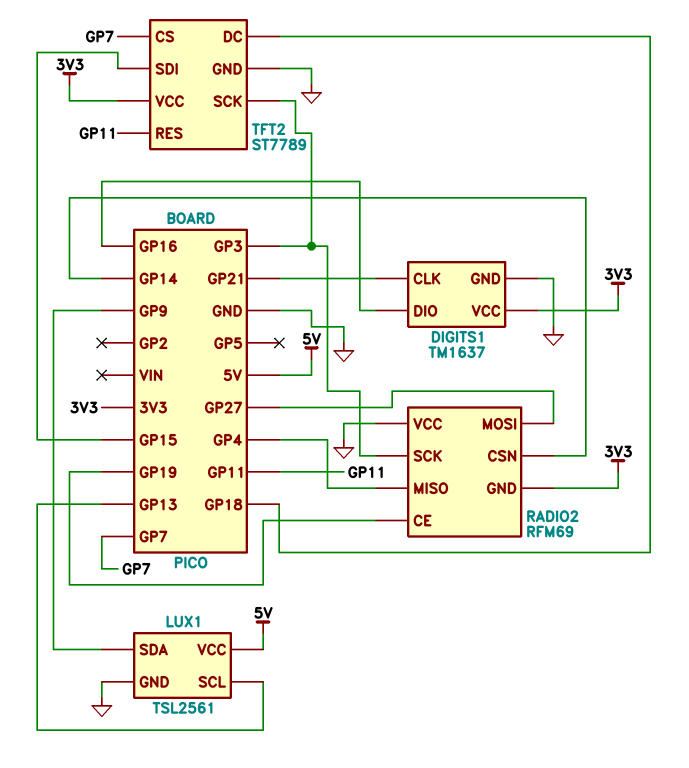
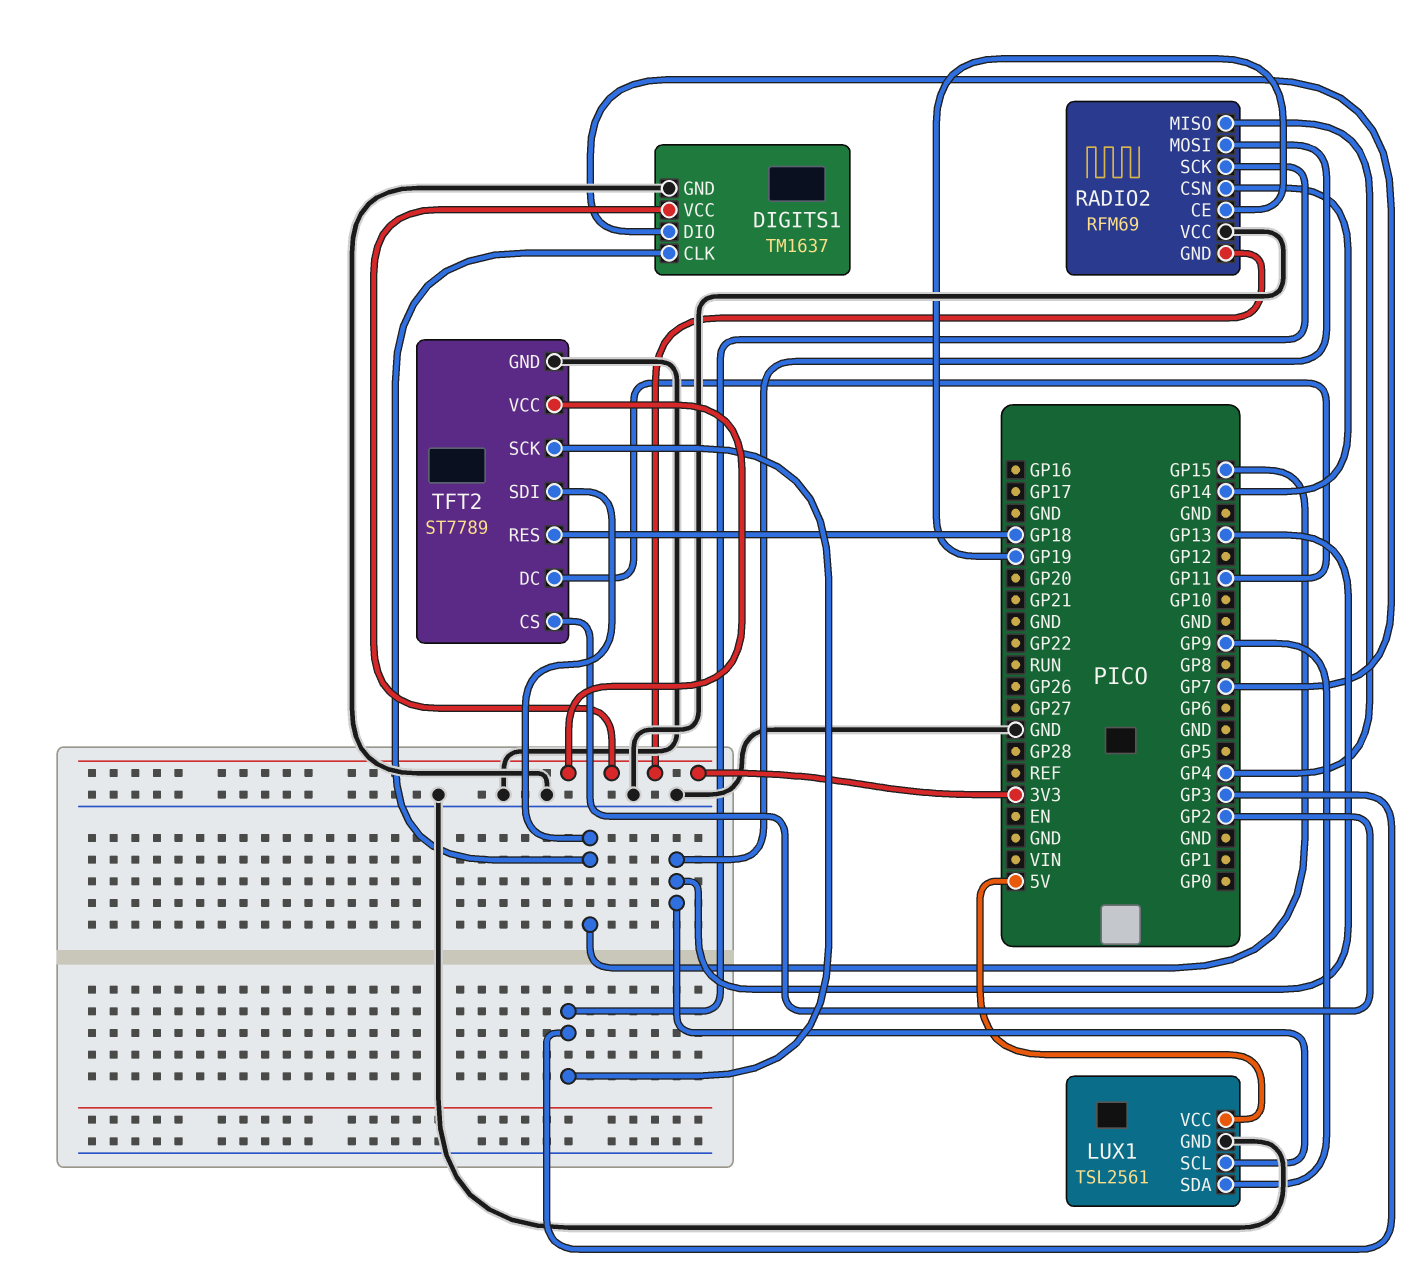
DIGITS1 pin CLK: GP21 -> GP15
DIGITS1 pin DIO: GP16 -> GP7
RADIO2 pin MOSI: GP27 -> GP13
TFT2 pin CS: GP7 -> GP2
TFT2 pin DC: GP18 -> GP11
TFT2 pin RES: GP11 -> GP18

